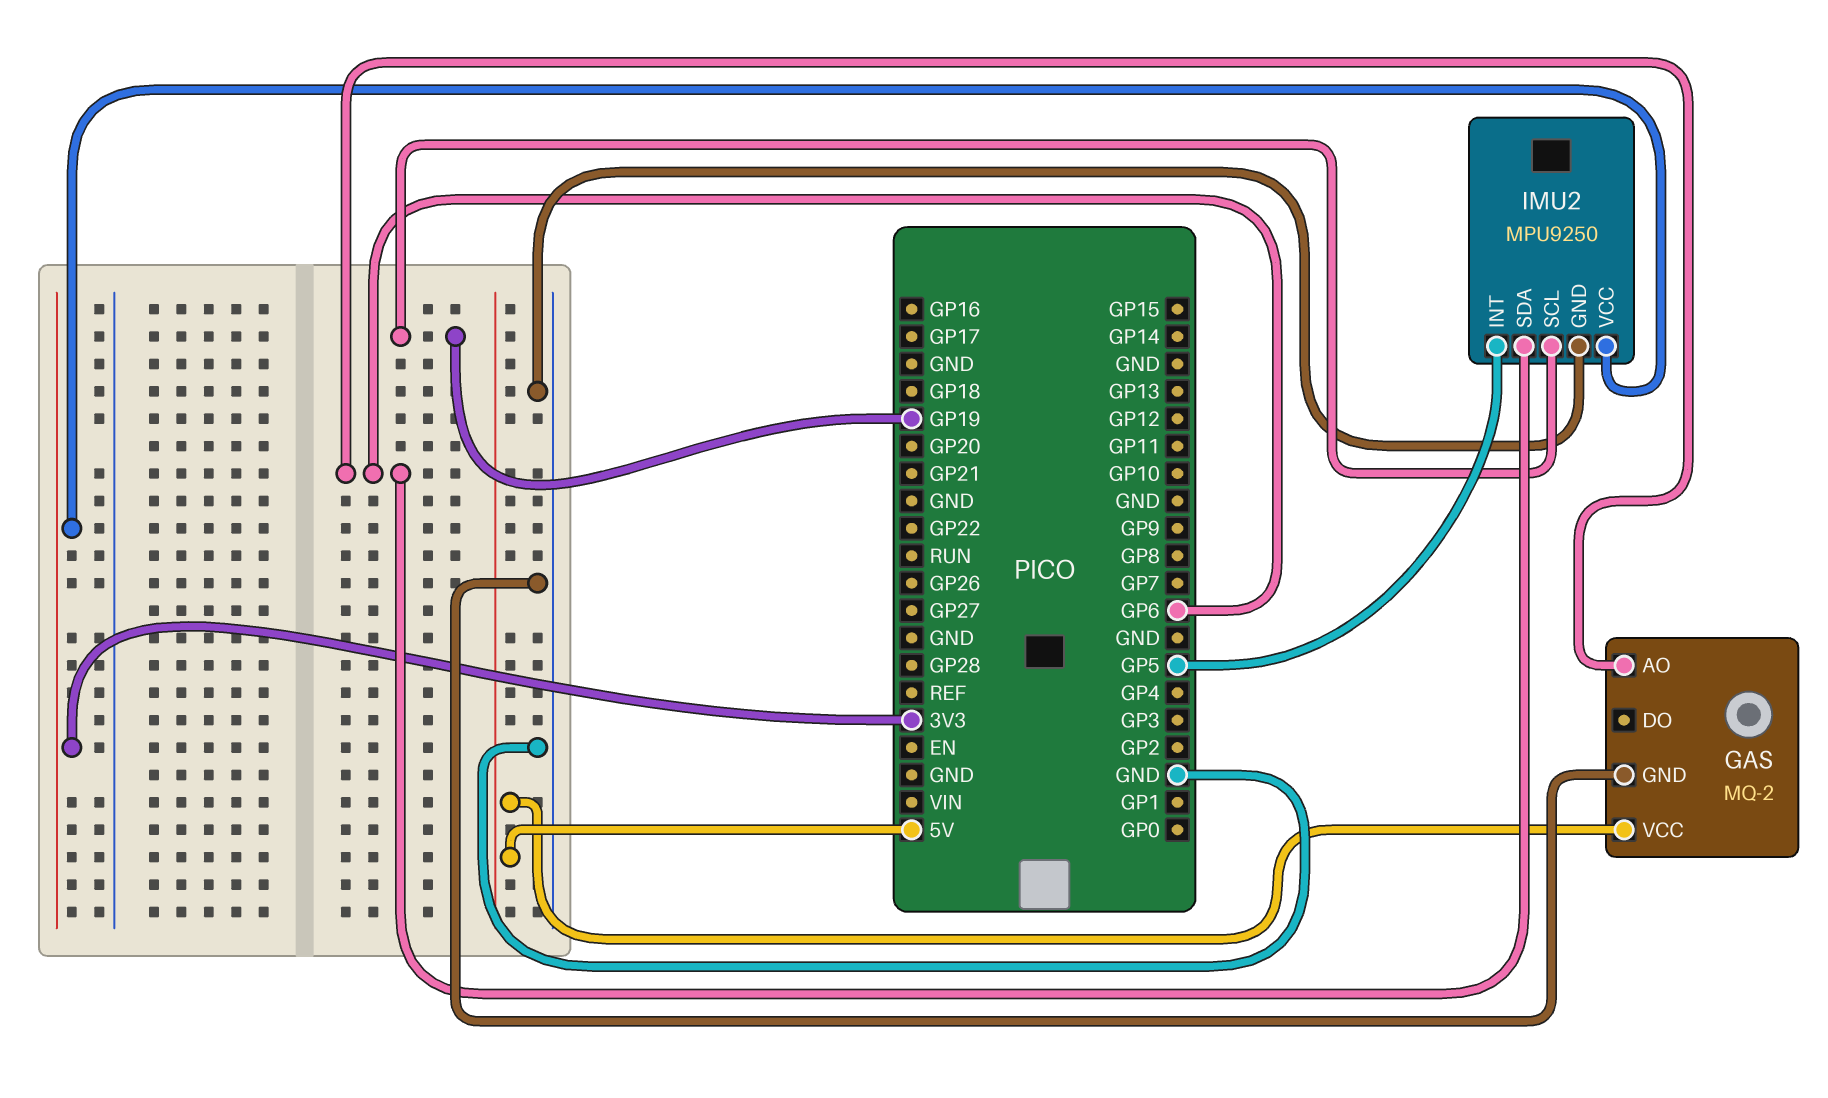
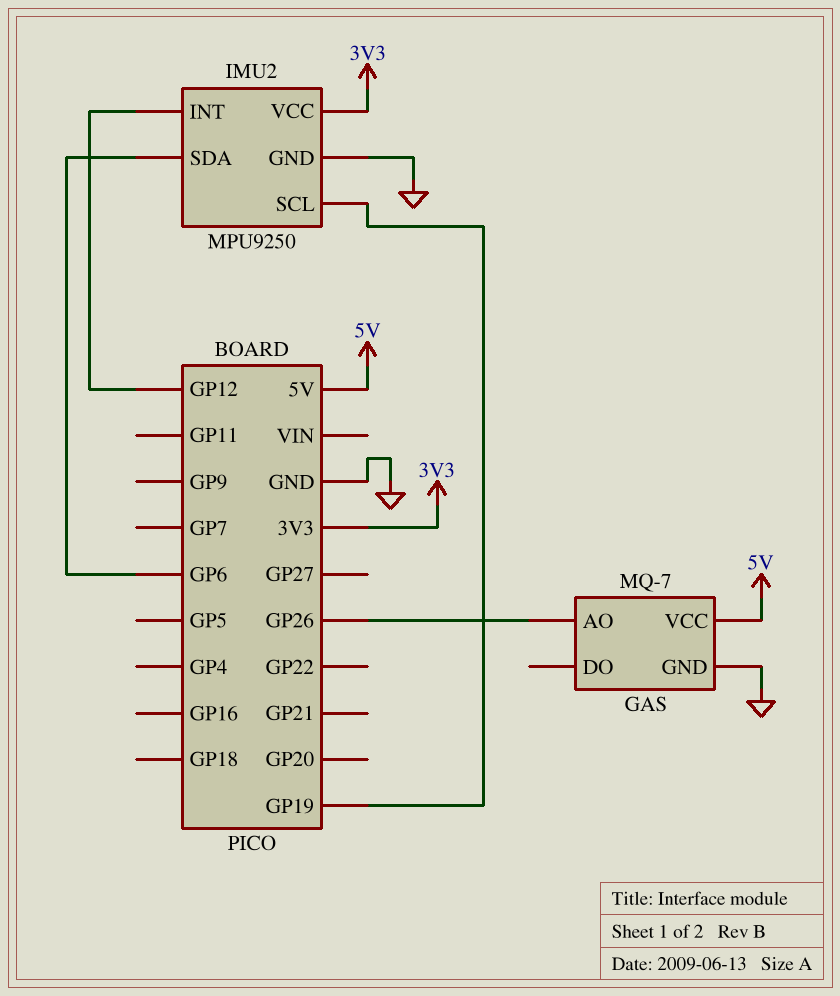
GAS: MQ-2 -> MQ-7
GAS pin AO: GP6 -> GP26
IMU2 pin INT: GP5 -> GP12

